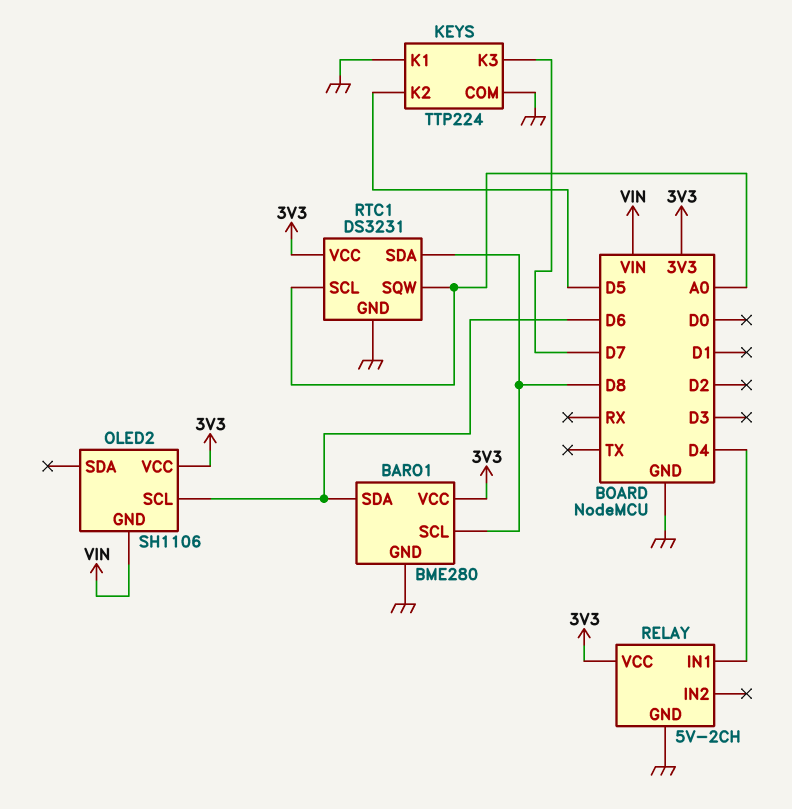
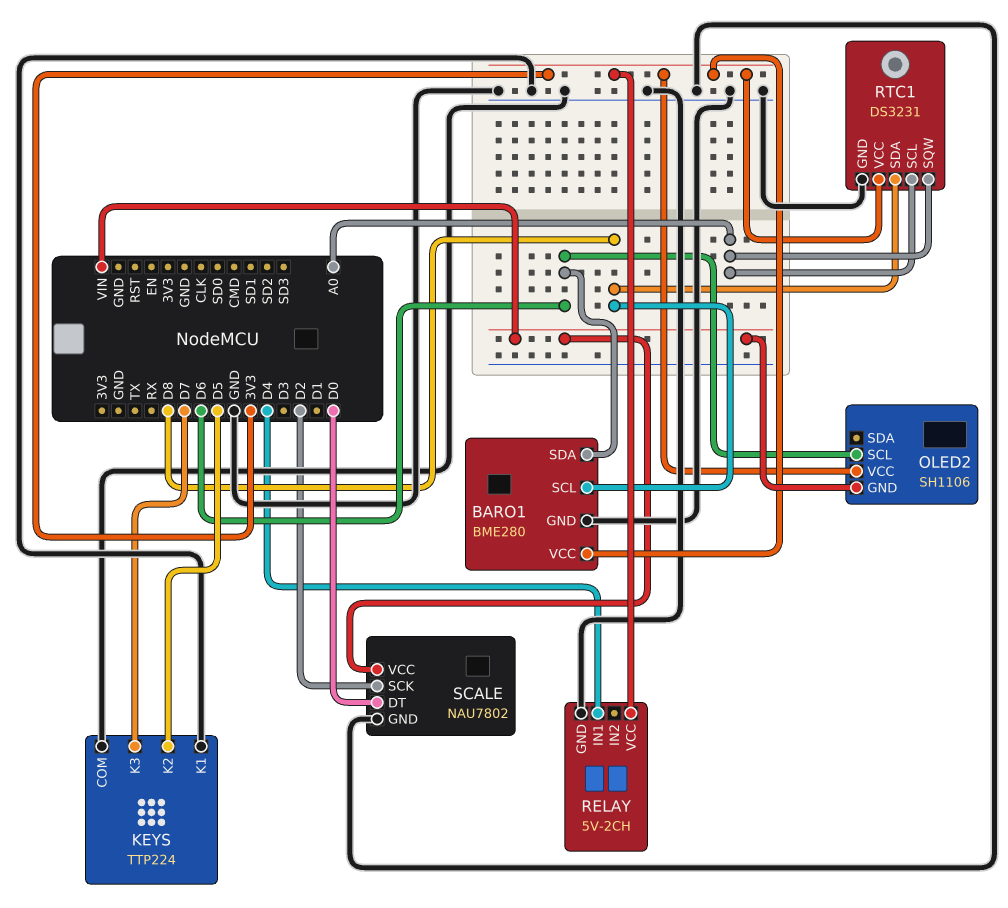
SCALE: none -> NAU7802
SCALE pin DT: none -> D0
SCALE pin GND: none -> GND
SCALE pin SCK: none -> D2
SCALE pin VCC: none -> VIN

